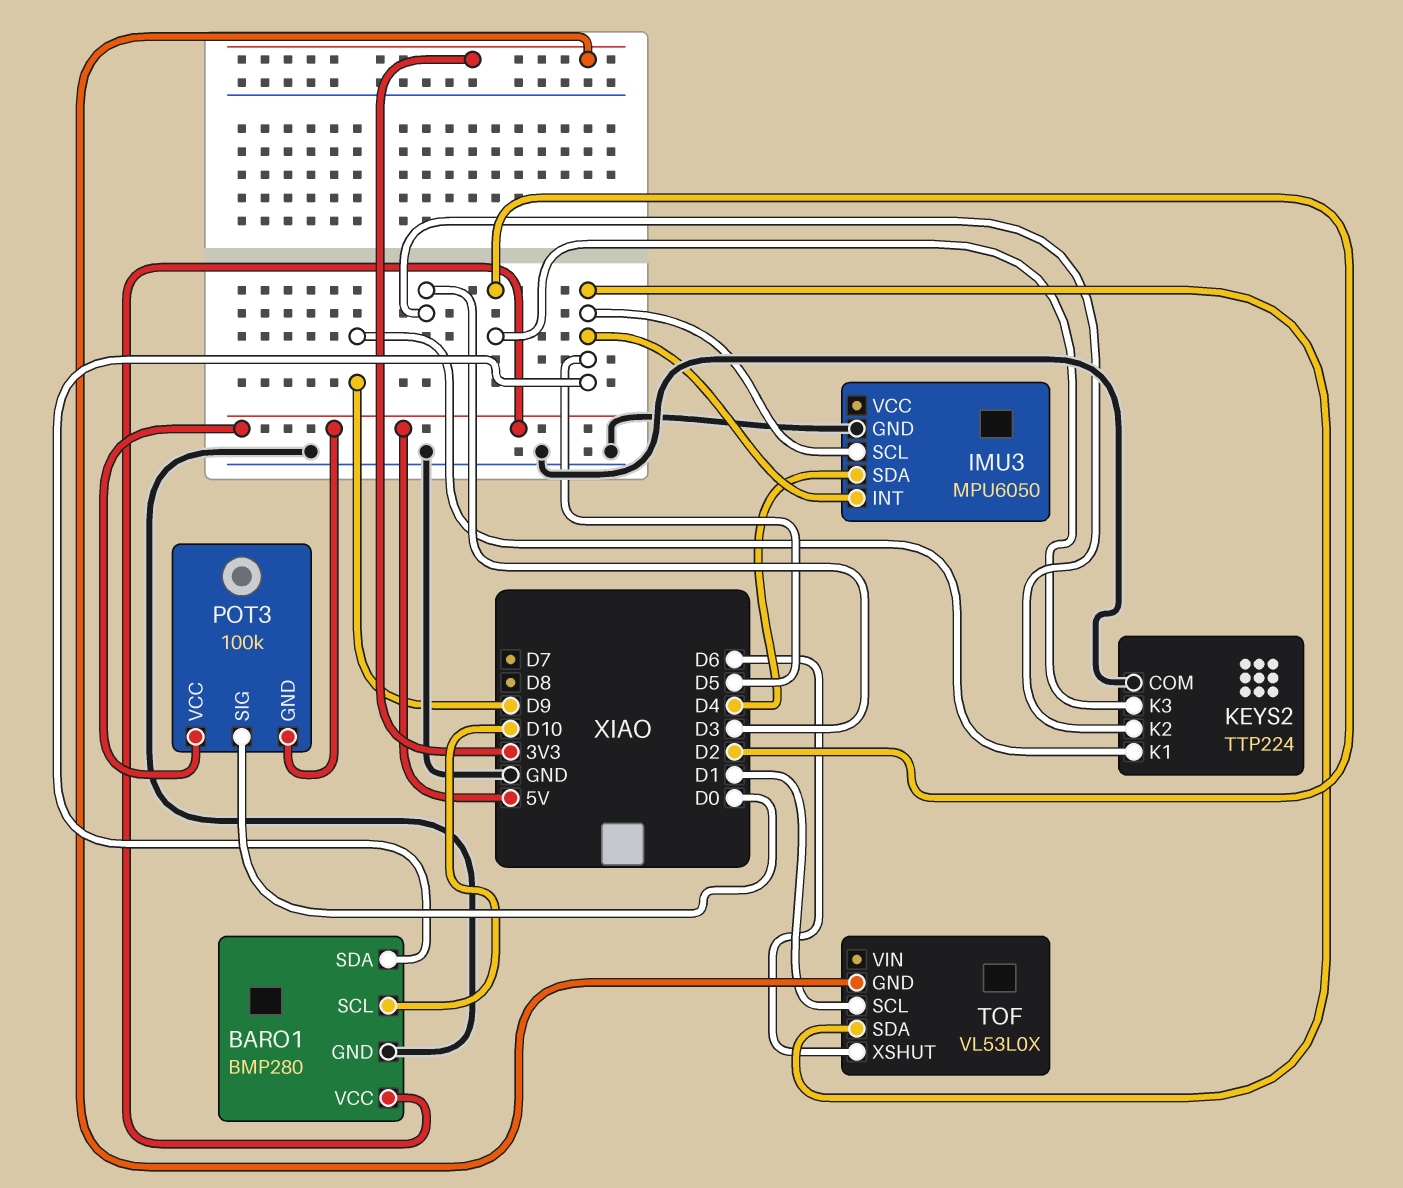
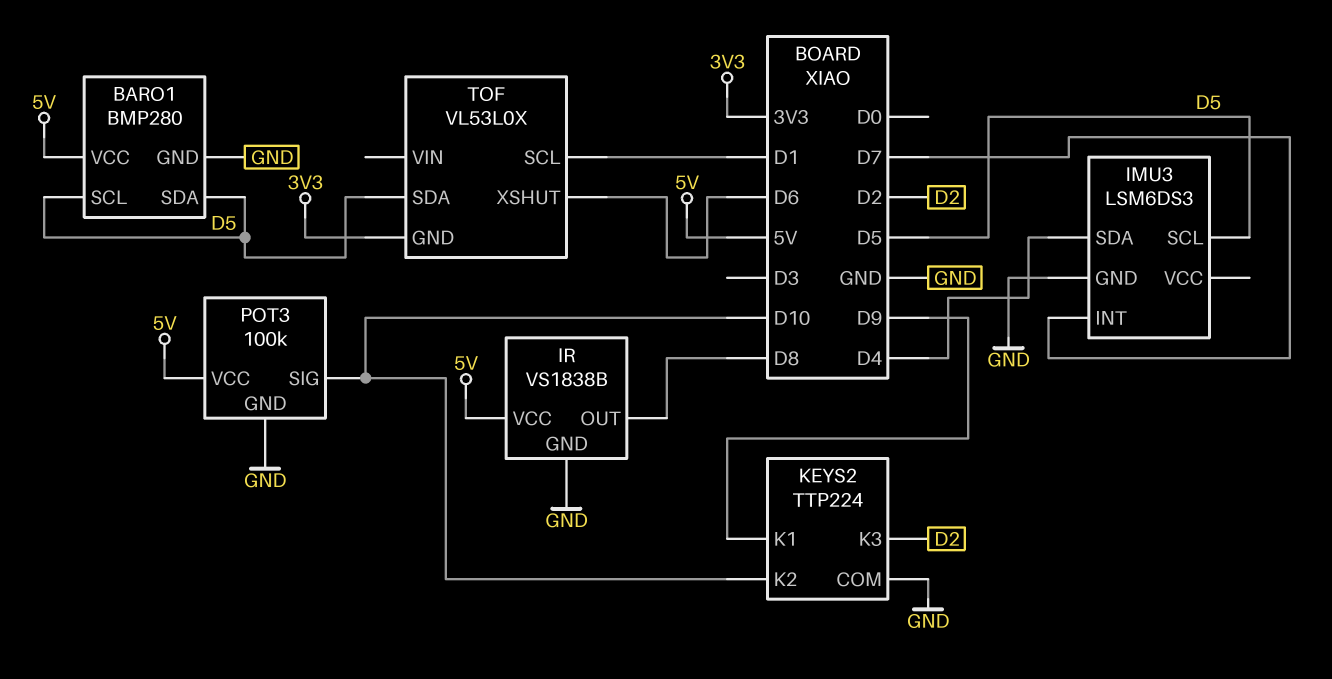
BARO1 pin SCL: D10 -> D5
IMU3: MPU6050 -> LSM6DS3
IMU3 pin INT: D5 -> D7
IR: none -> VS1838B
IR pin GND: none -> GND
IR pin OUT: none -> D8
IR pin VCC: none -> 5V
KEYS2 pin K2: D3 -> D10
POT3 pin GND: 5V -> GND
POT3 pin SIG: D0 -> D10

